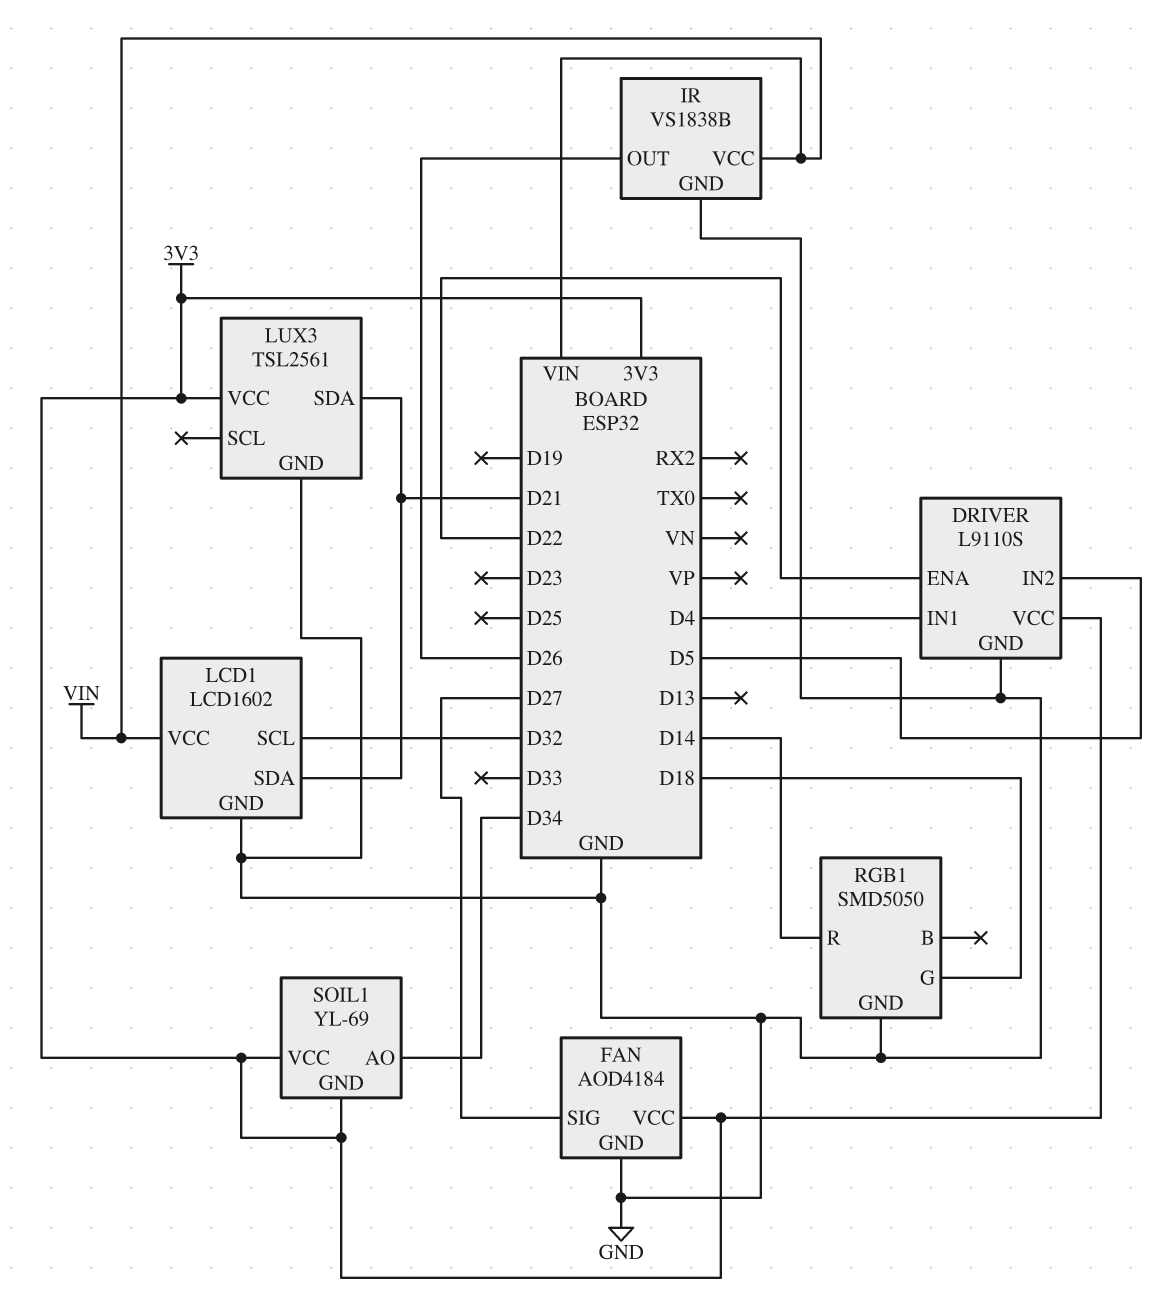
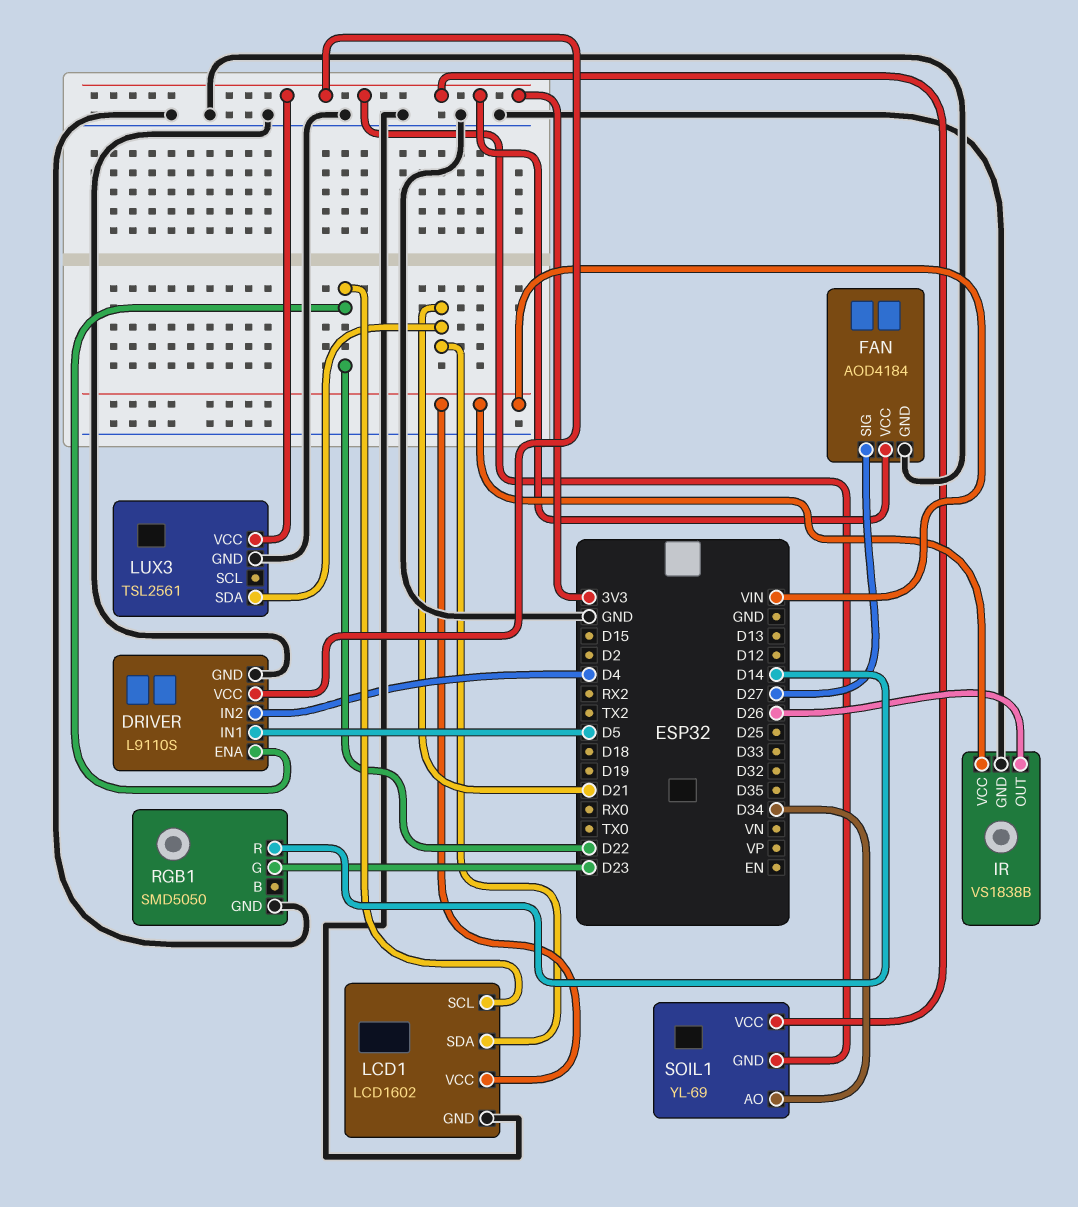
DRIVER pin IN1: D4 -> D5
DRIVER pin IN2: D5 -> D4
LCD1 pin SCL: D32 -> D22
RGB1 pin G: D18 -> D23

